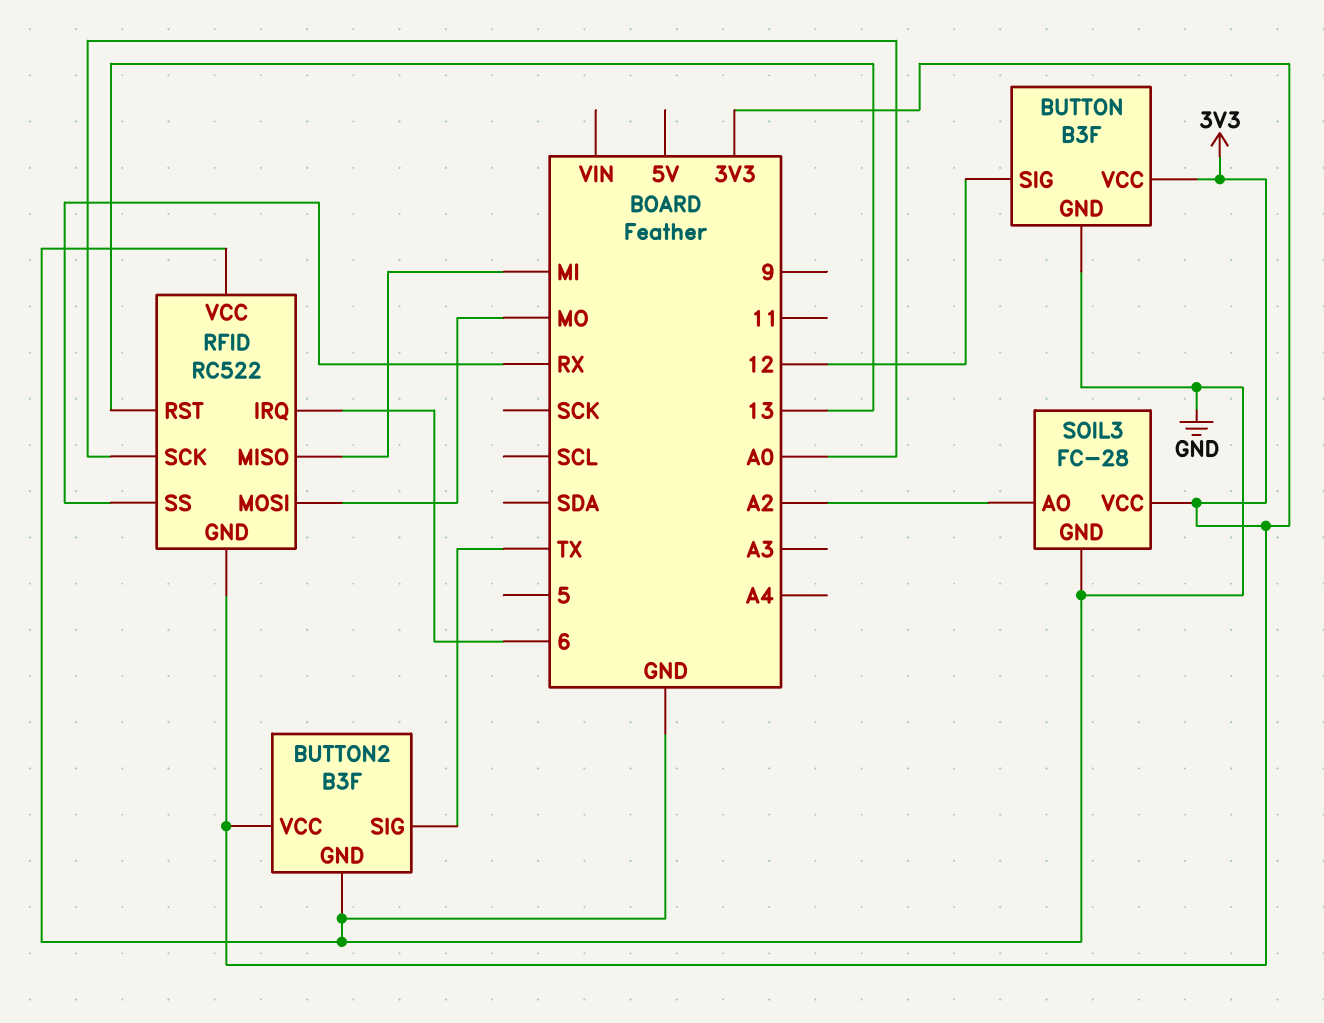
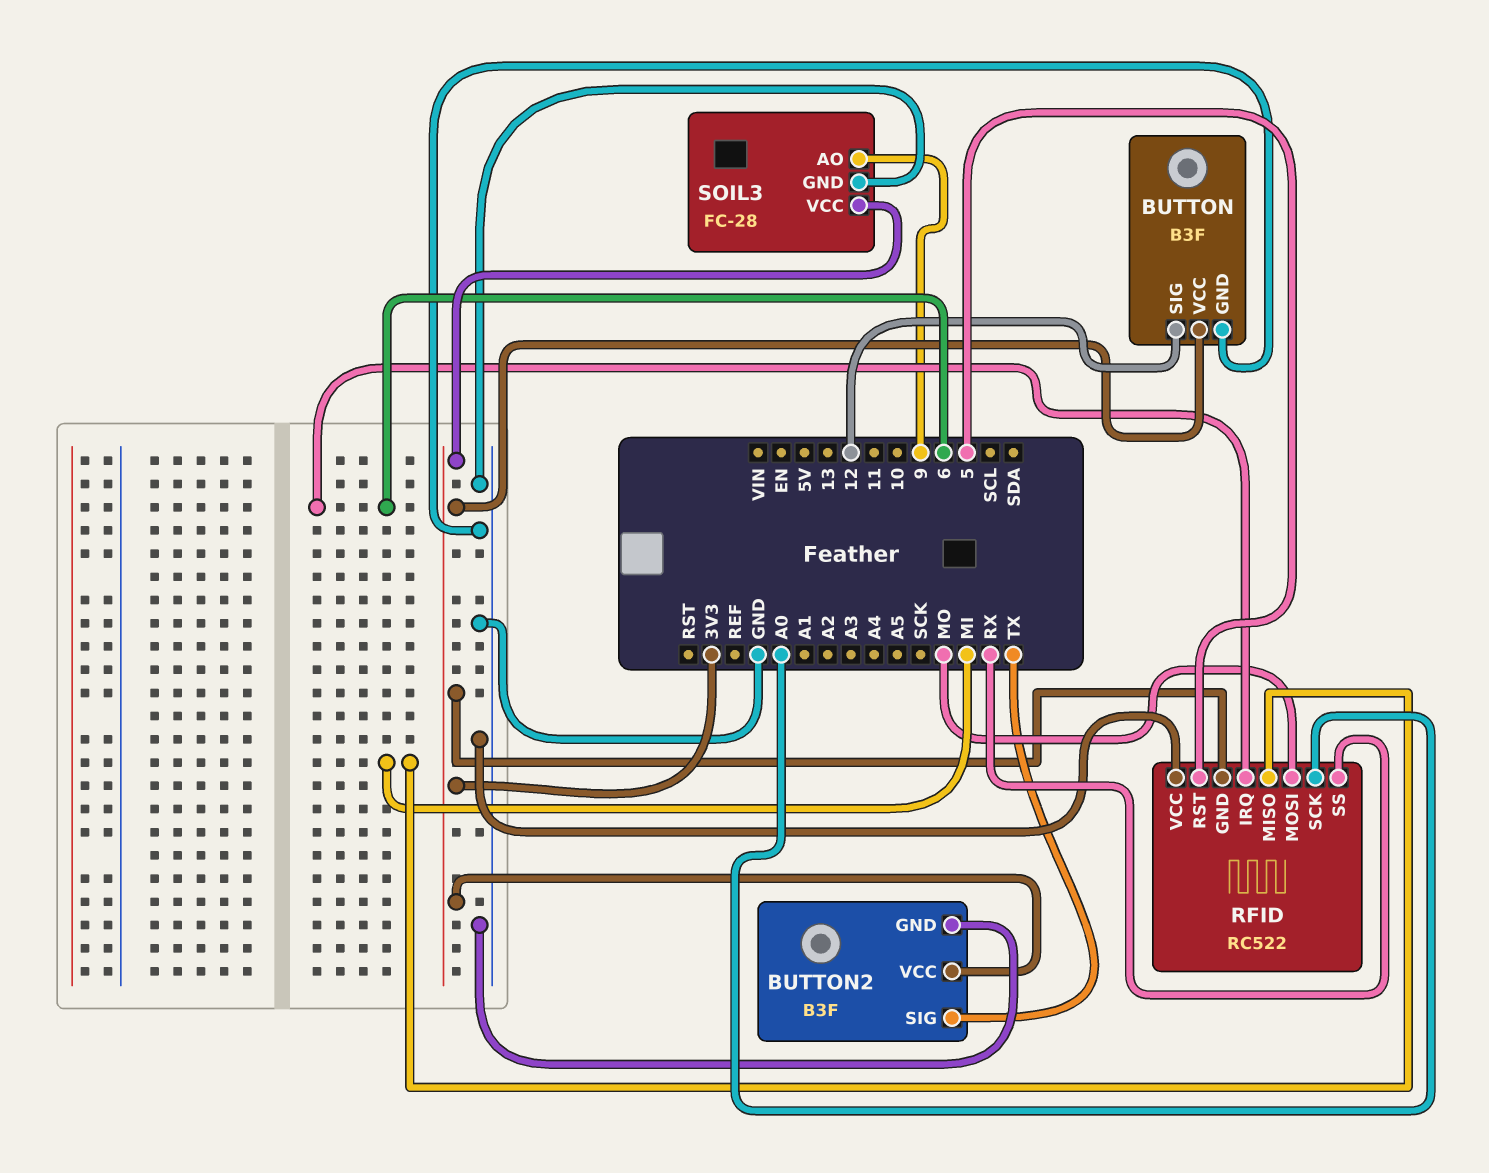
RFID pin RST: 13 -> 5
SOIL3 pin AO: A2 -> 9

